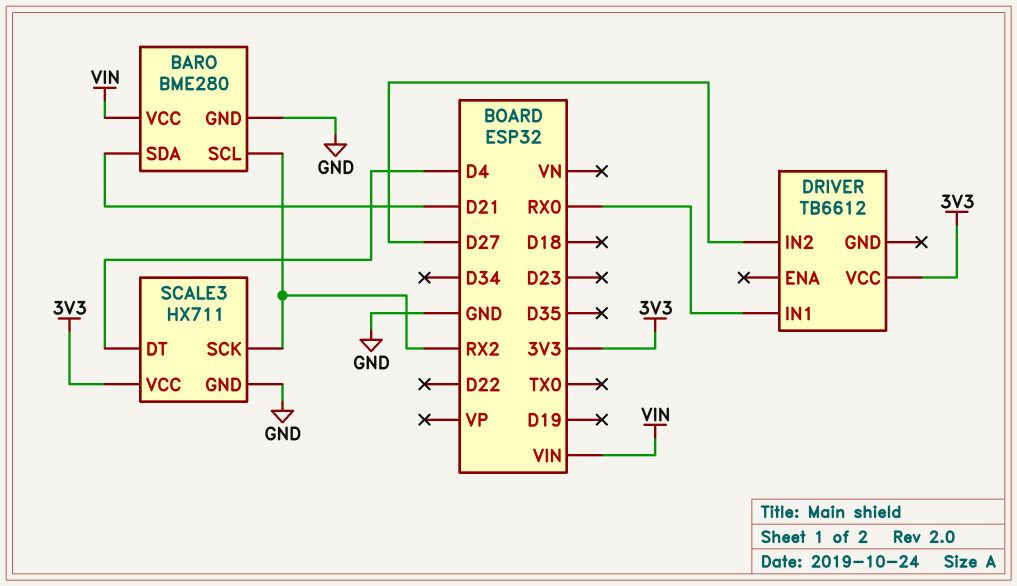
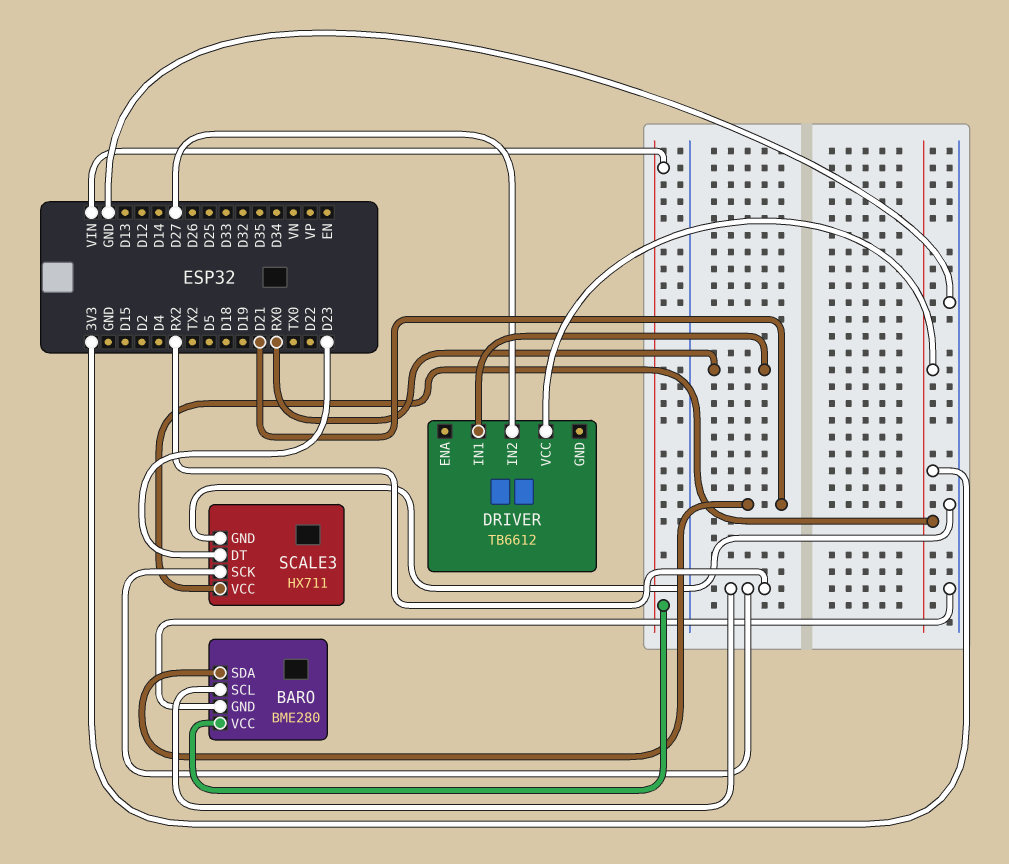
SCALE3 pin DT: D4 -> D23

